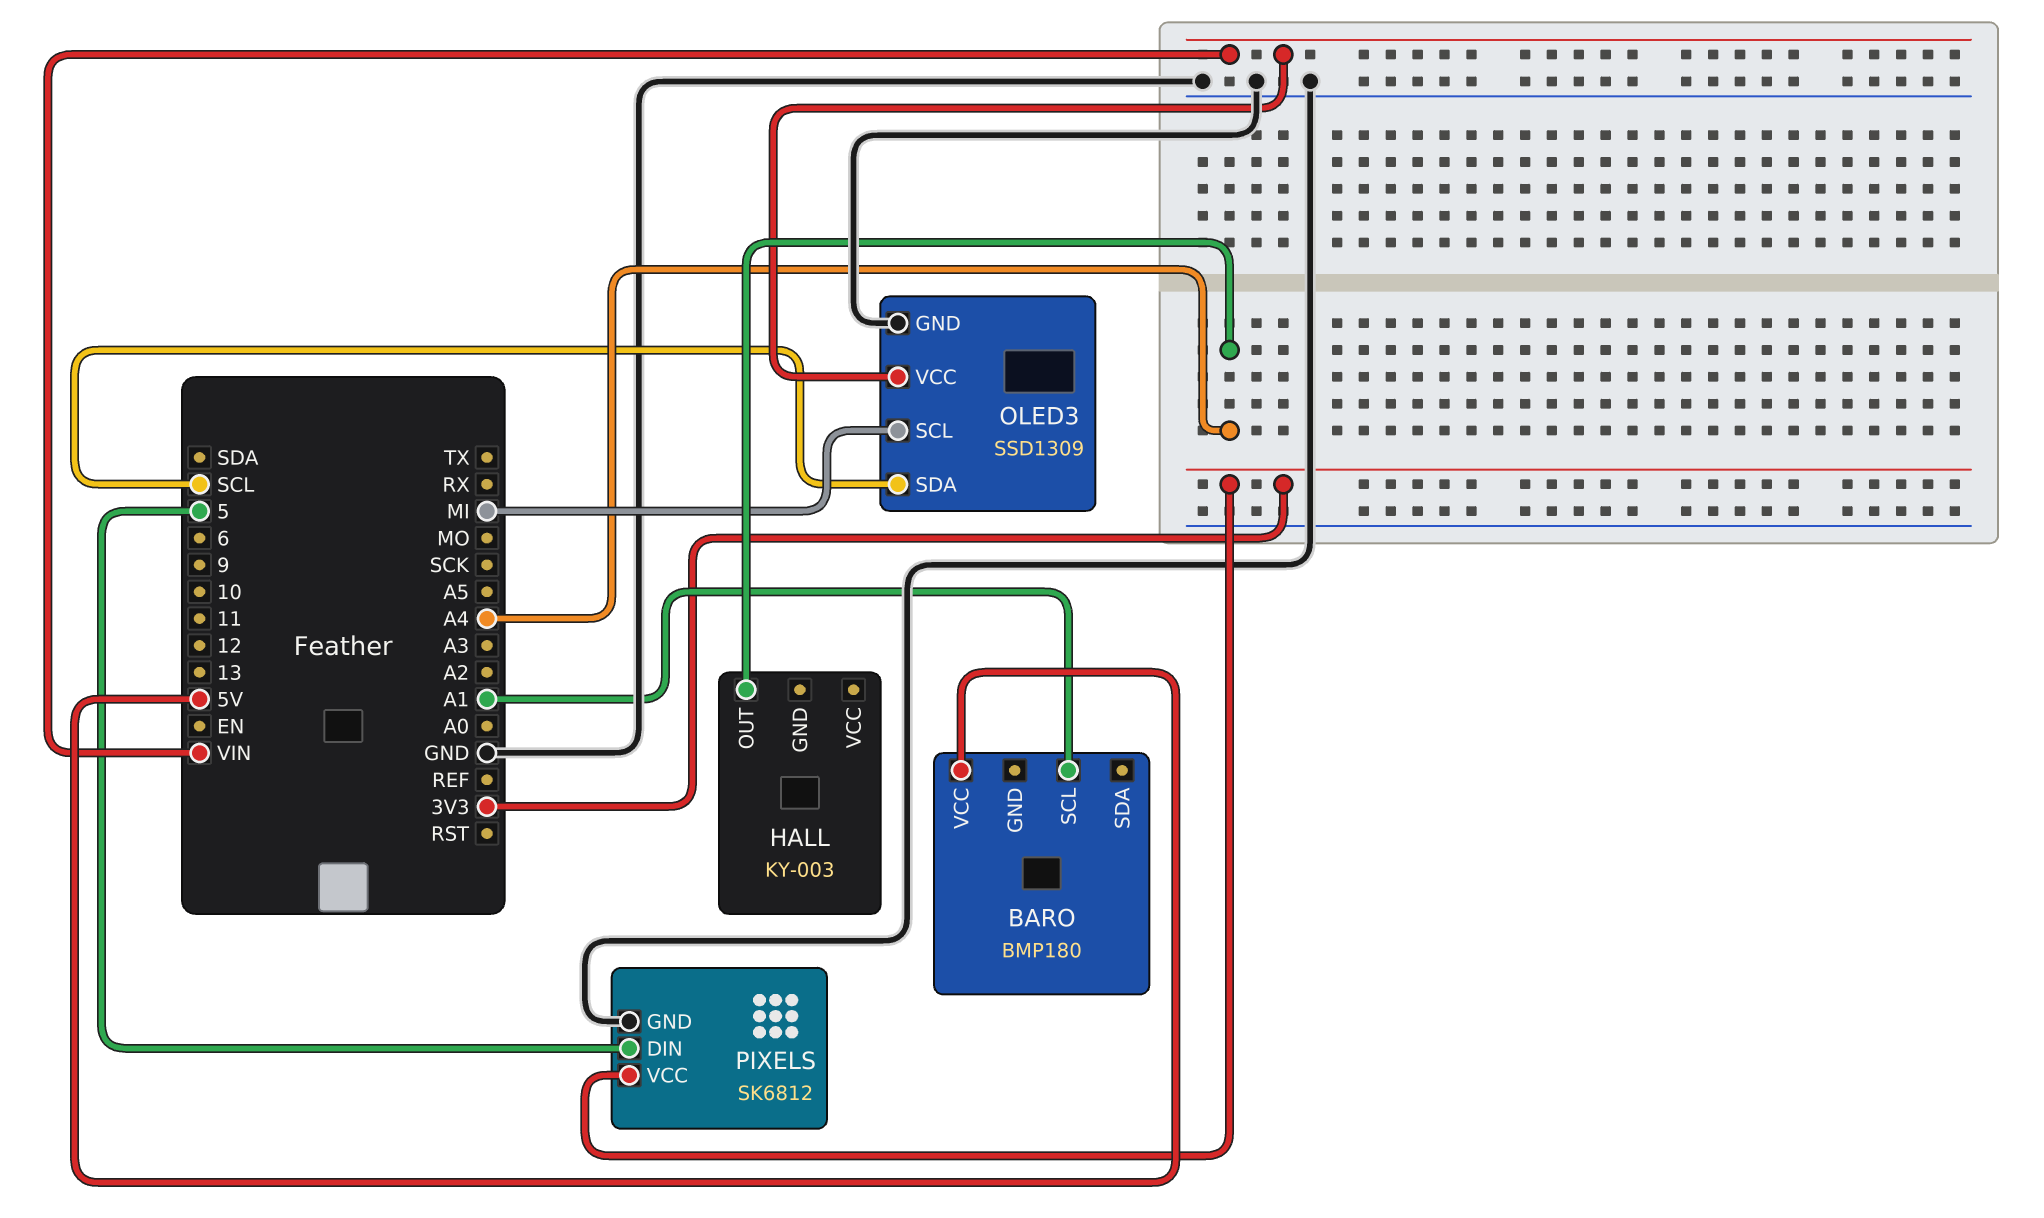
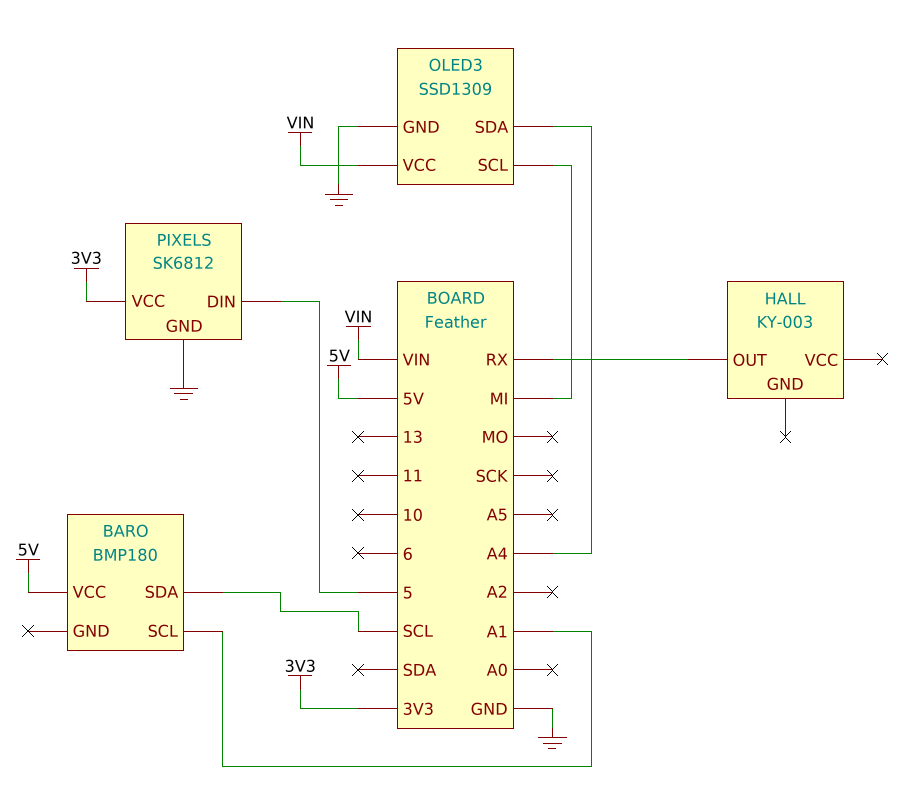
BARO pin SDA: none -> SCL
HALL pin OUT: A4 -> RX
OLED3 pin SDA: SCL -> A4

